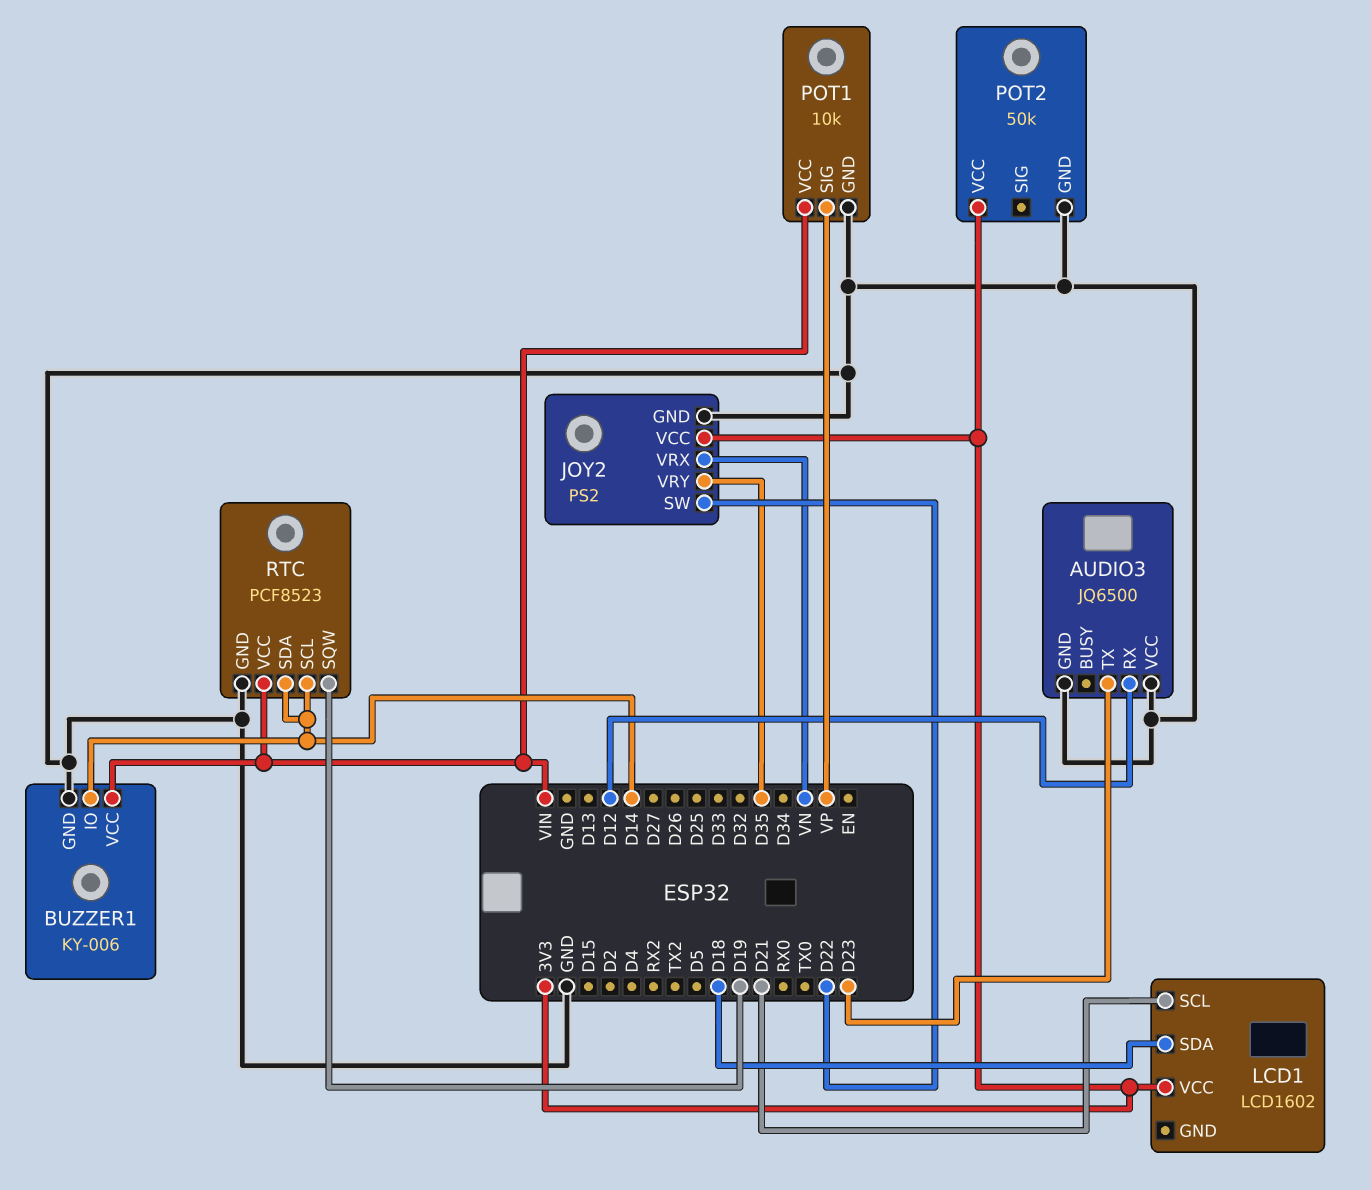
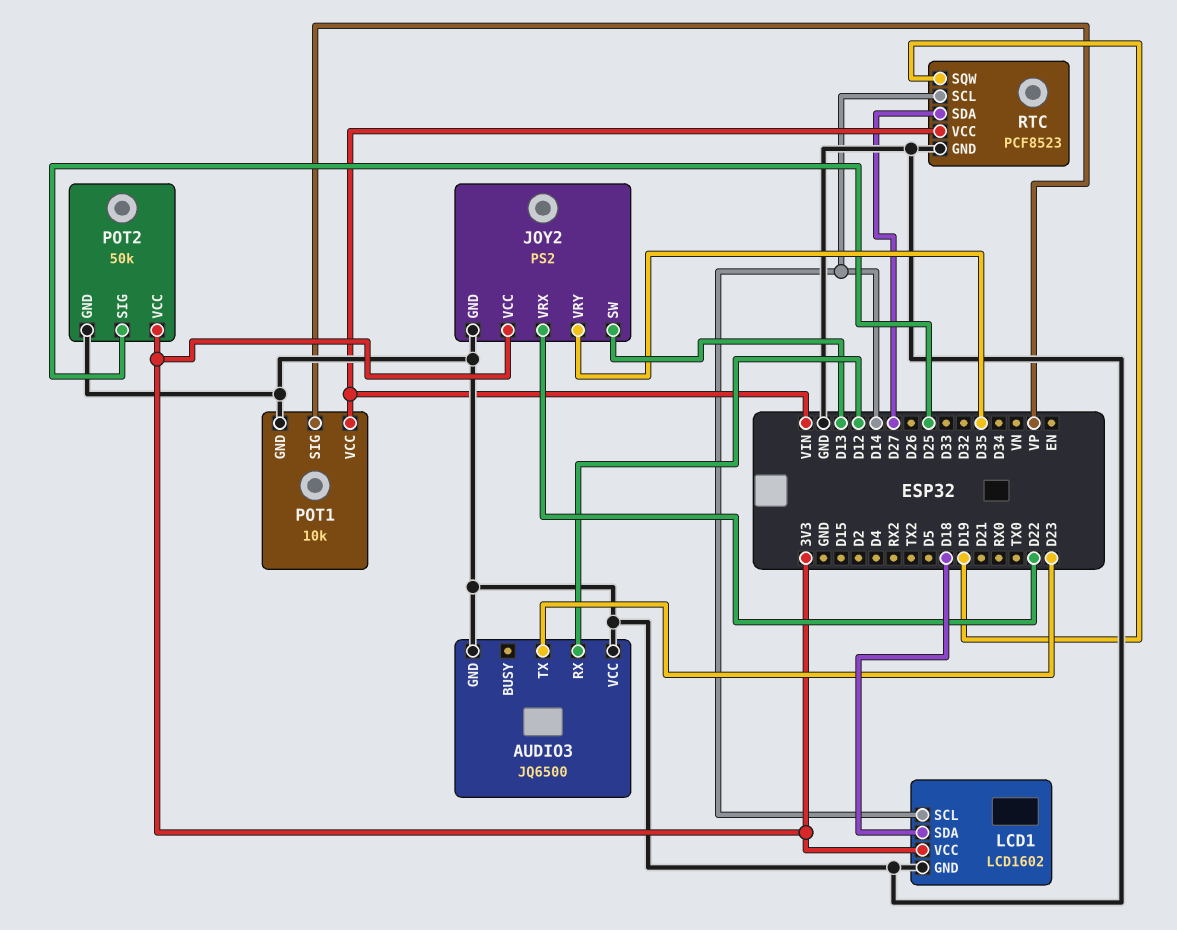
BUZZER1: KY-006 -> none
BUZZER1 pin GND: GND -> none
BUZZER1 pin IO: D14 -> none
BUZZER1 pin VCC: VIN -> none
JOY2 pin SW: D22 -> D13
JOY2 pin VRX: VN -> D22
LCD1 pin GND: none -> GND
LCD1 pin SCL: D21 -> D14
POT2 pin SIG: none -> D25
RTC pin SDA: D14 -> D27

